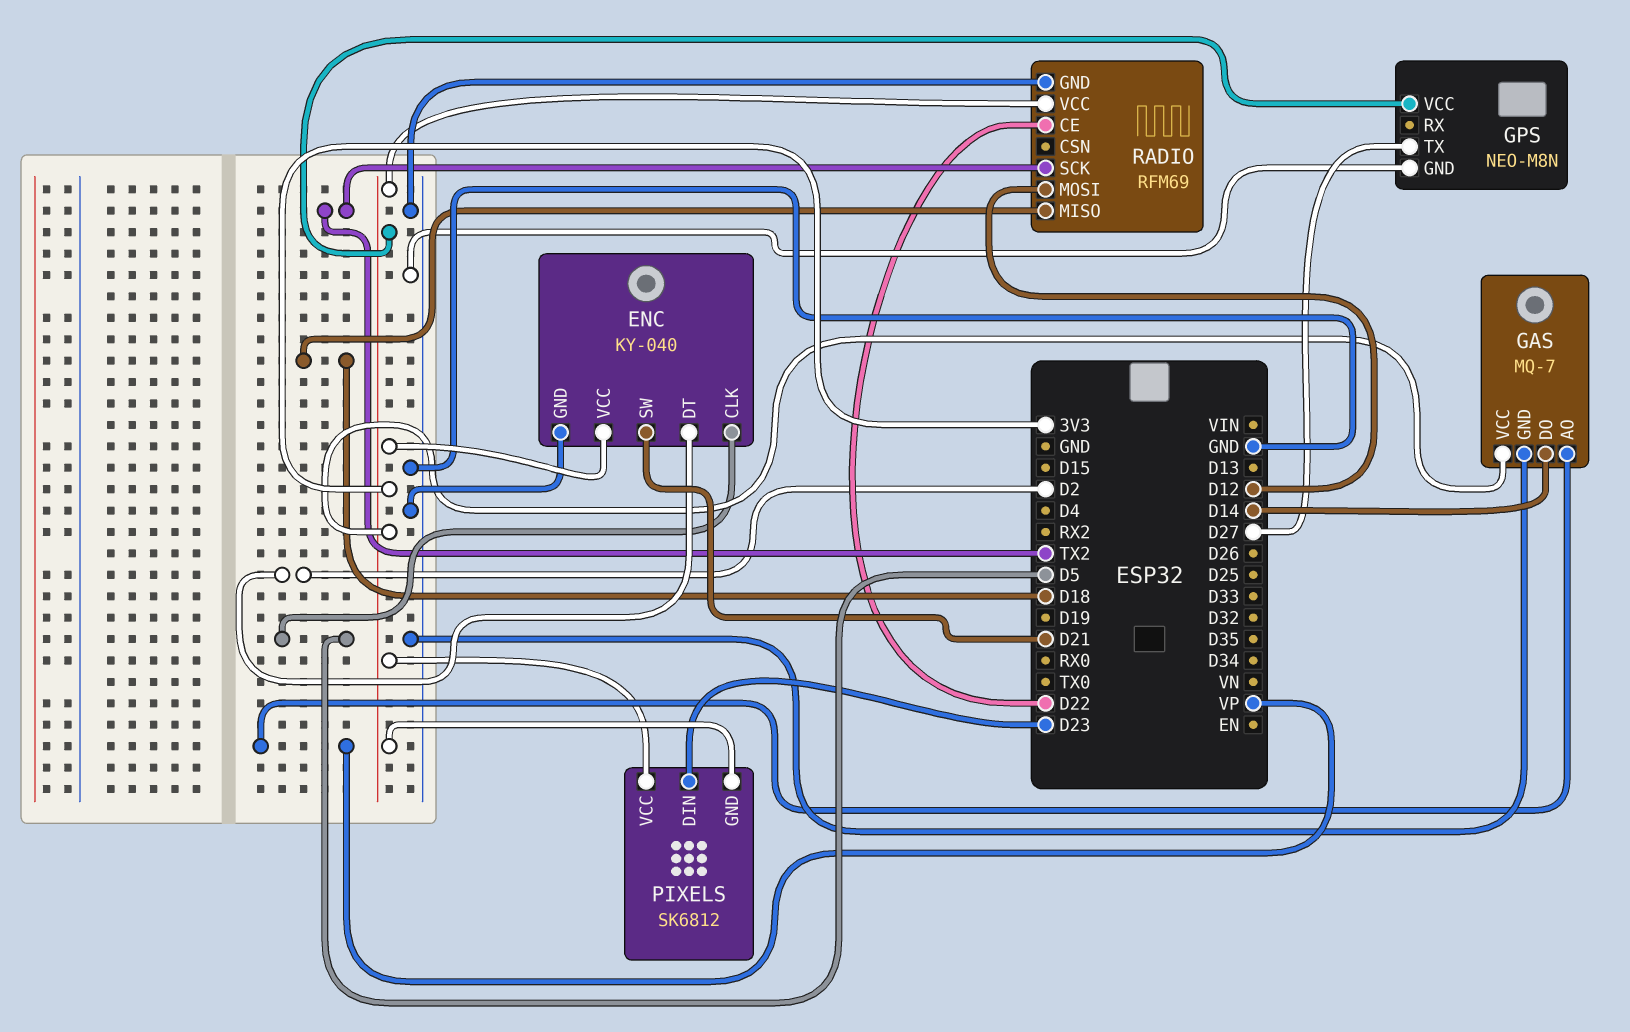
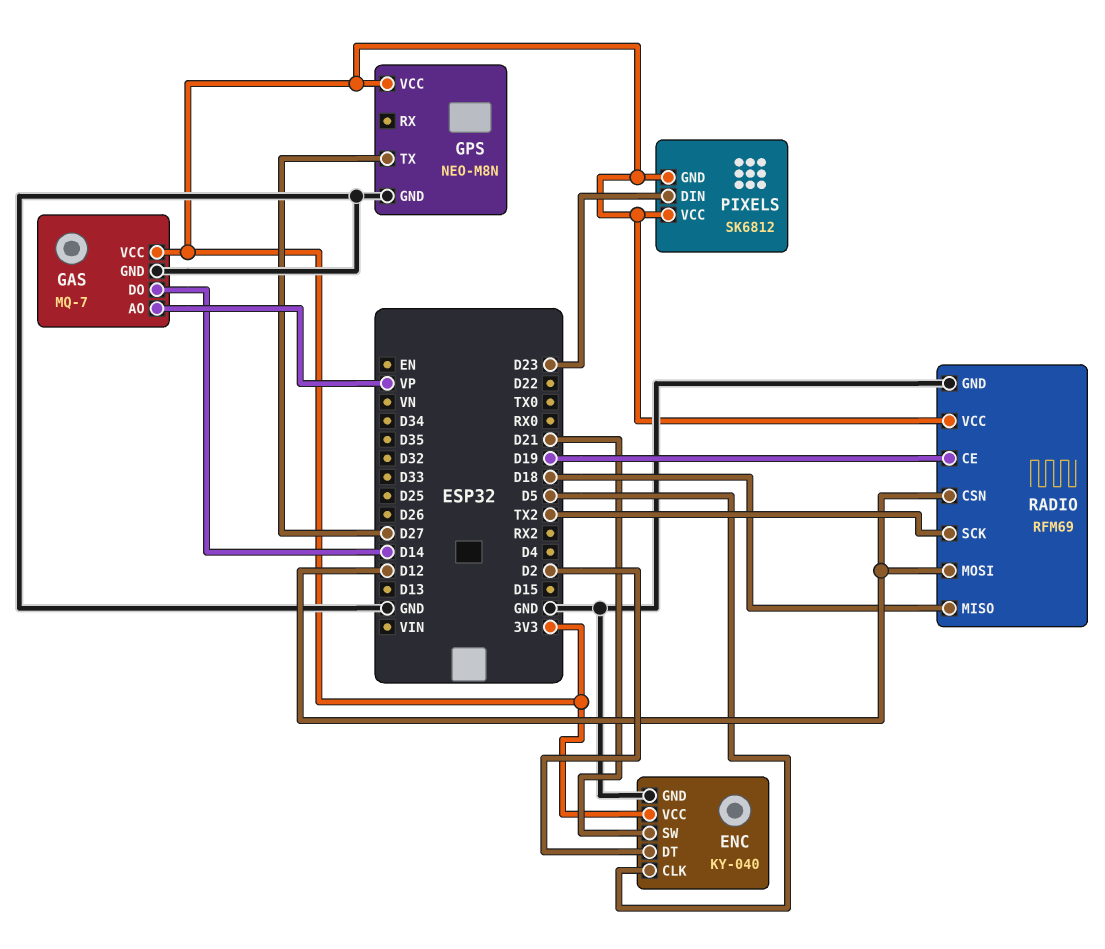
RADIO pin CE: D22 -> D19
RADIO pin CSN: none -> D12

